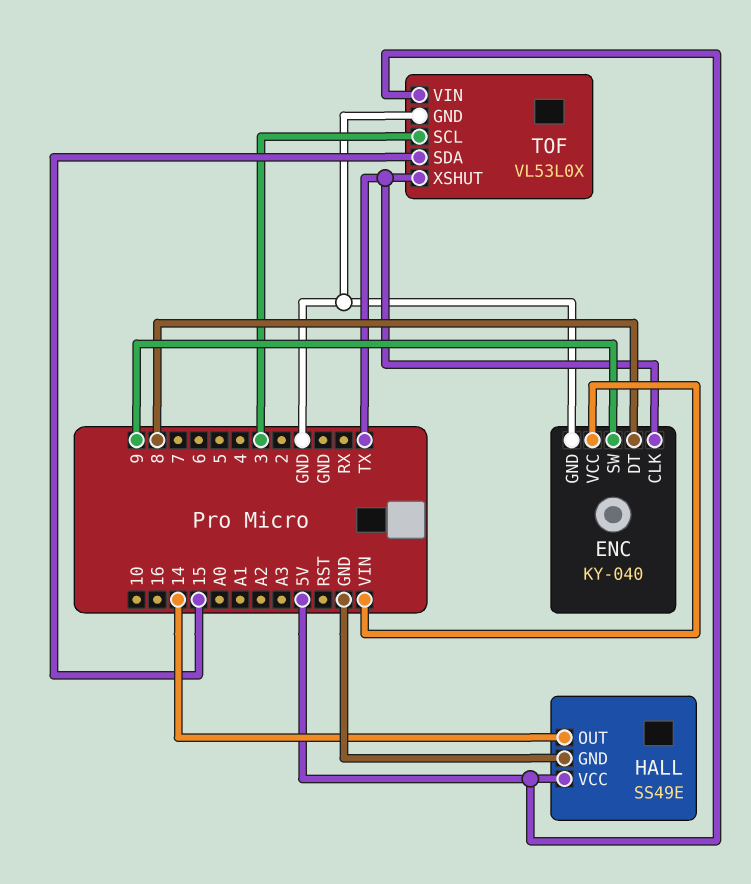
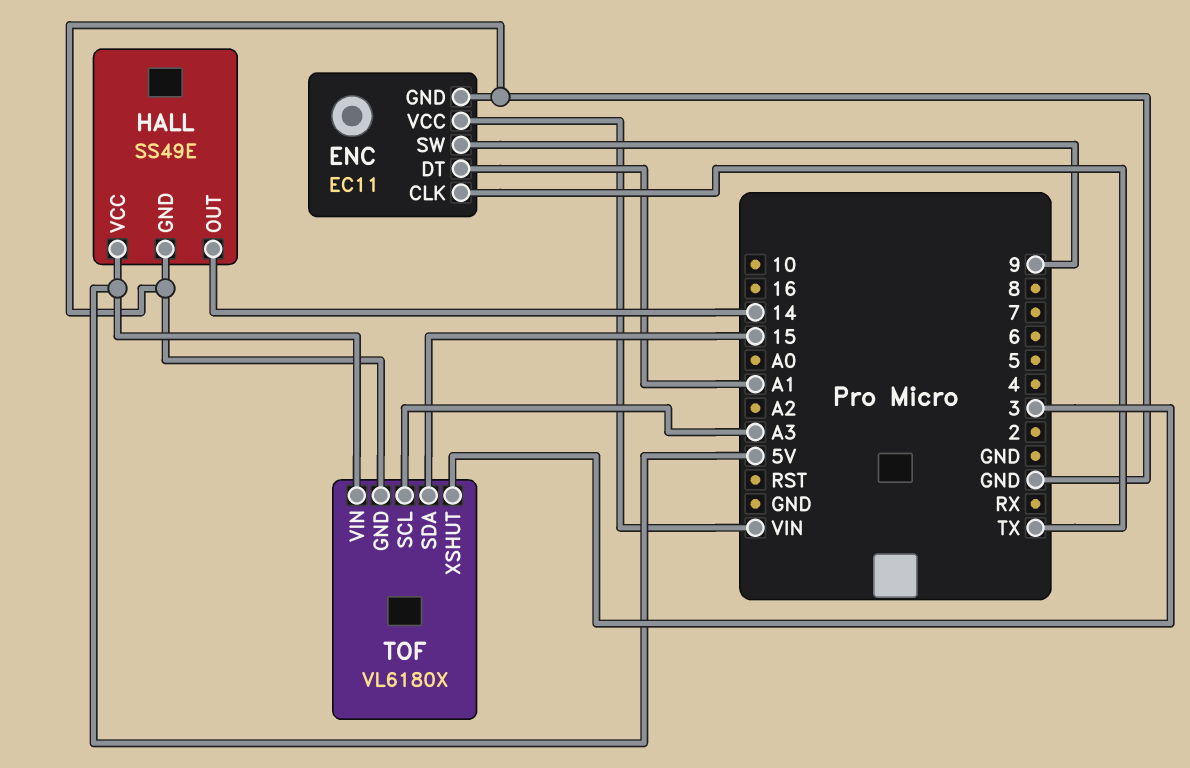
ENC: KY-040 -> EC11
ENC pin DT: 8 -> A1
TOF: VL53L0X -> VL6180X
TOF pin SCL: 3 -> A3
TOF pin XSHUT: TX -> 3

